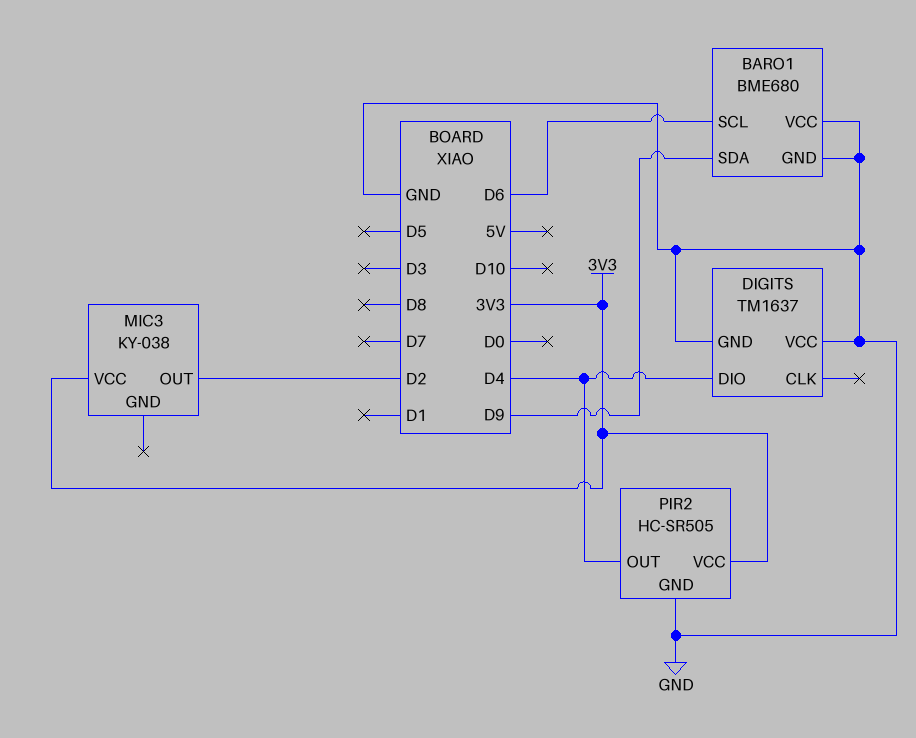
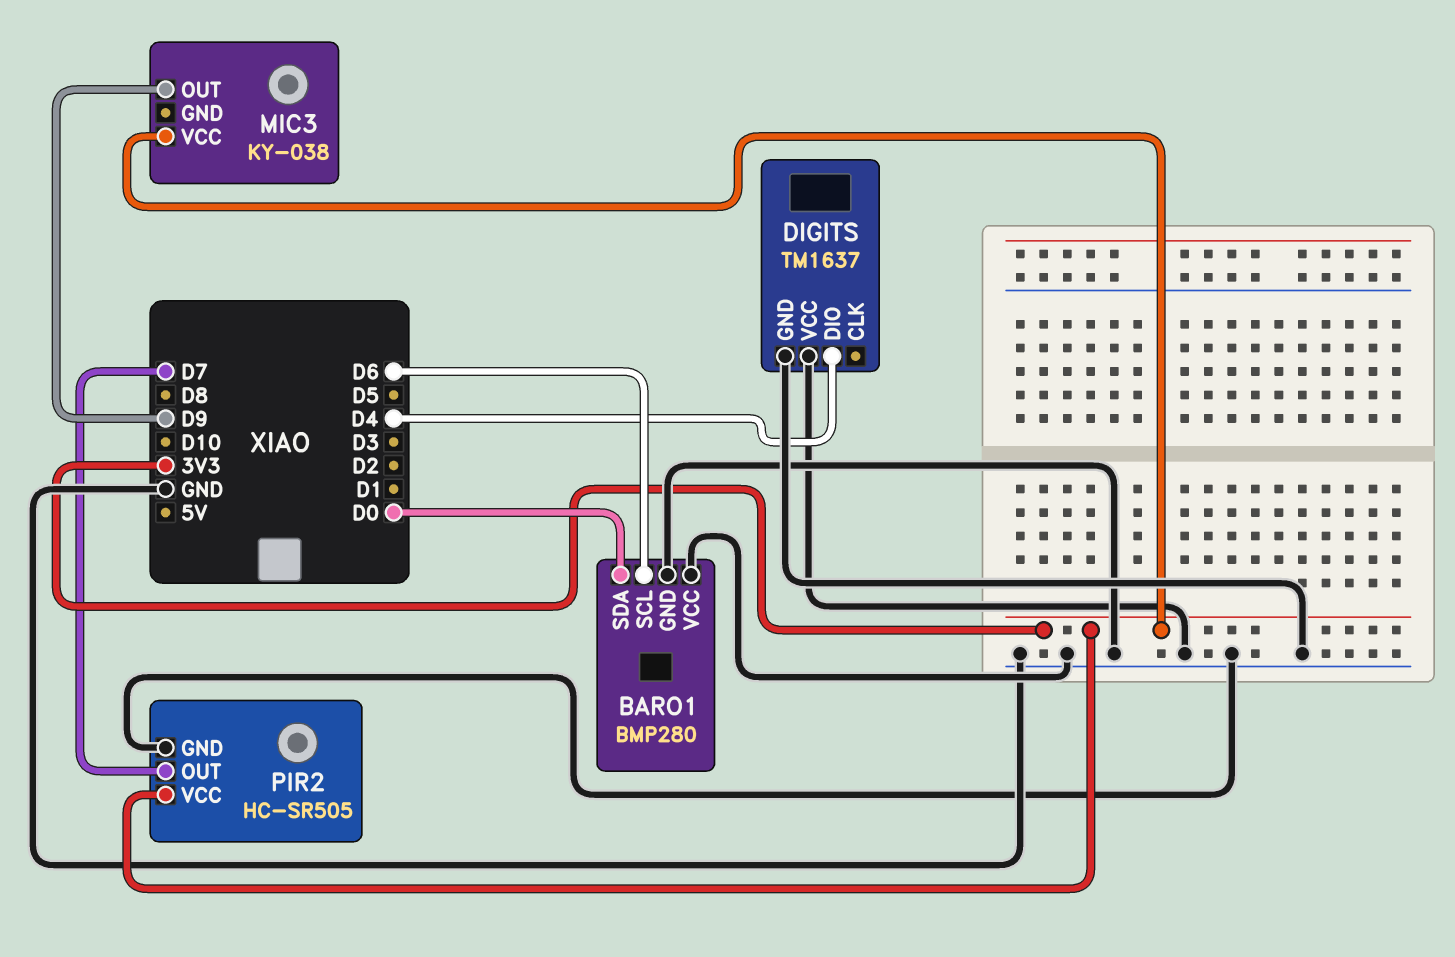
BARO1: BME680 -> BMP280
BARO1 pin SDA: D9 -> D0
MIC3 pin OUT: D2 -> D9
PIR2 pin OUT: D4 -> D7

